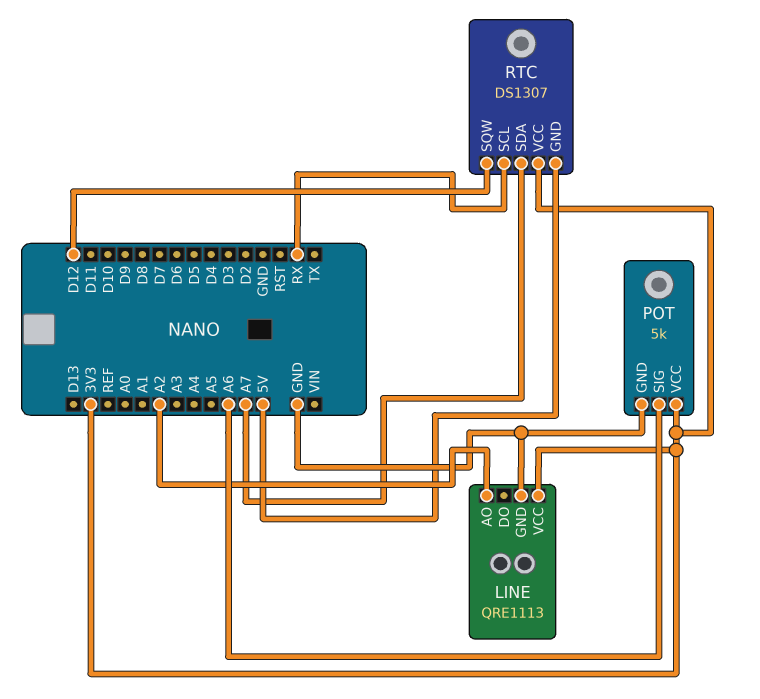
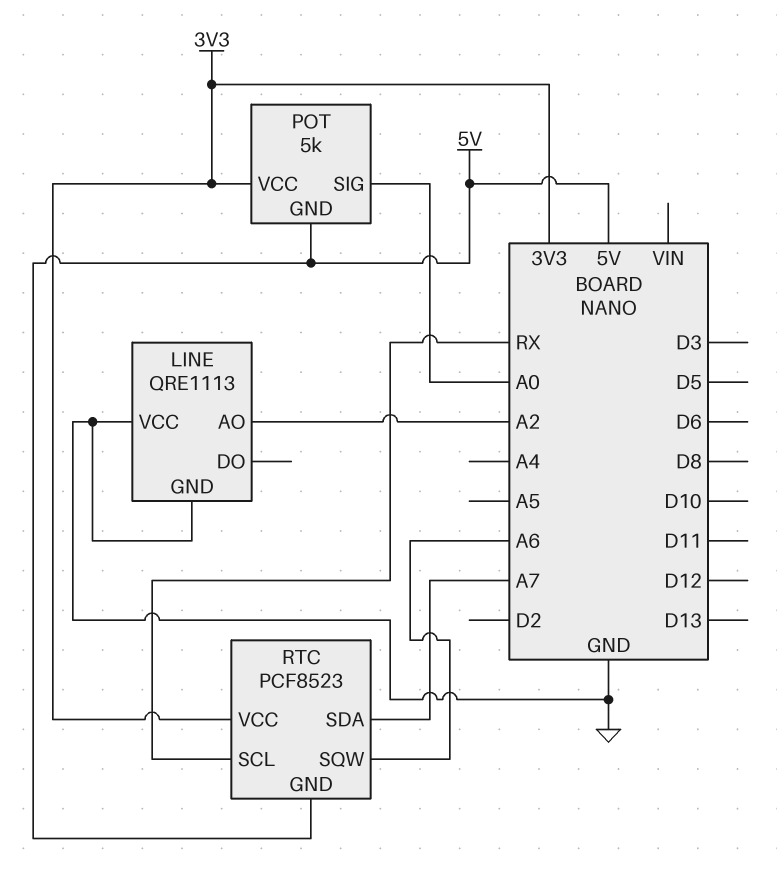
LINE pin VCC: 3V3 -> GND
POT pin GND: GND -> 5V
POT pin SIG: A6 -> A0
RTC: DS1307 -> PCF8523
RTC pin SQW: D12 -> A6

